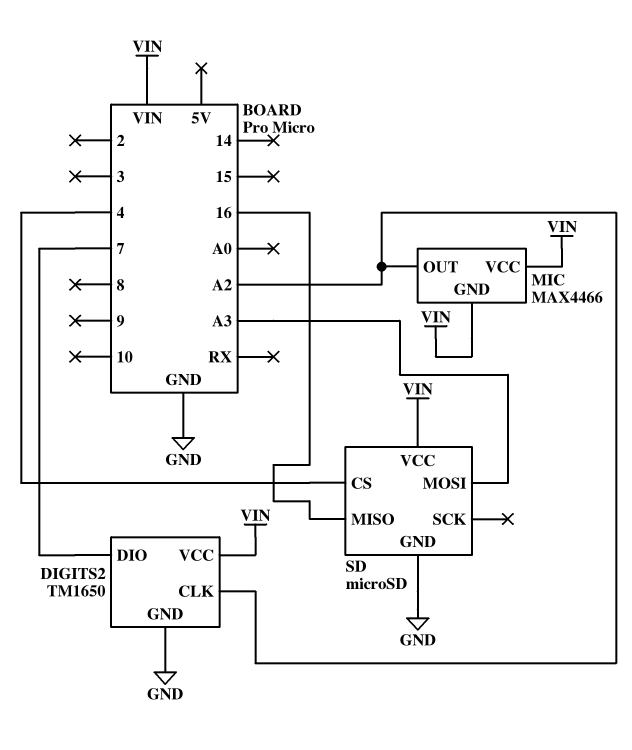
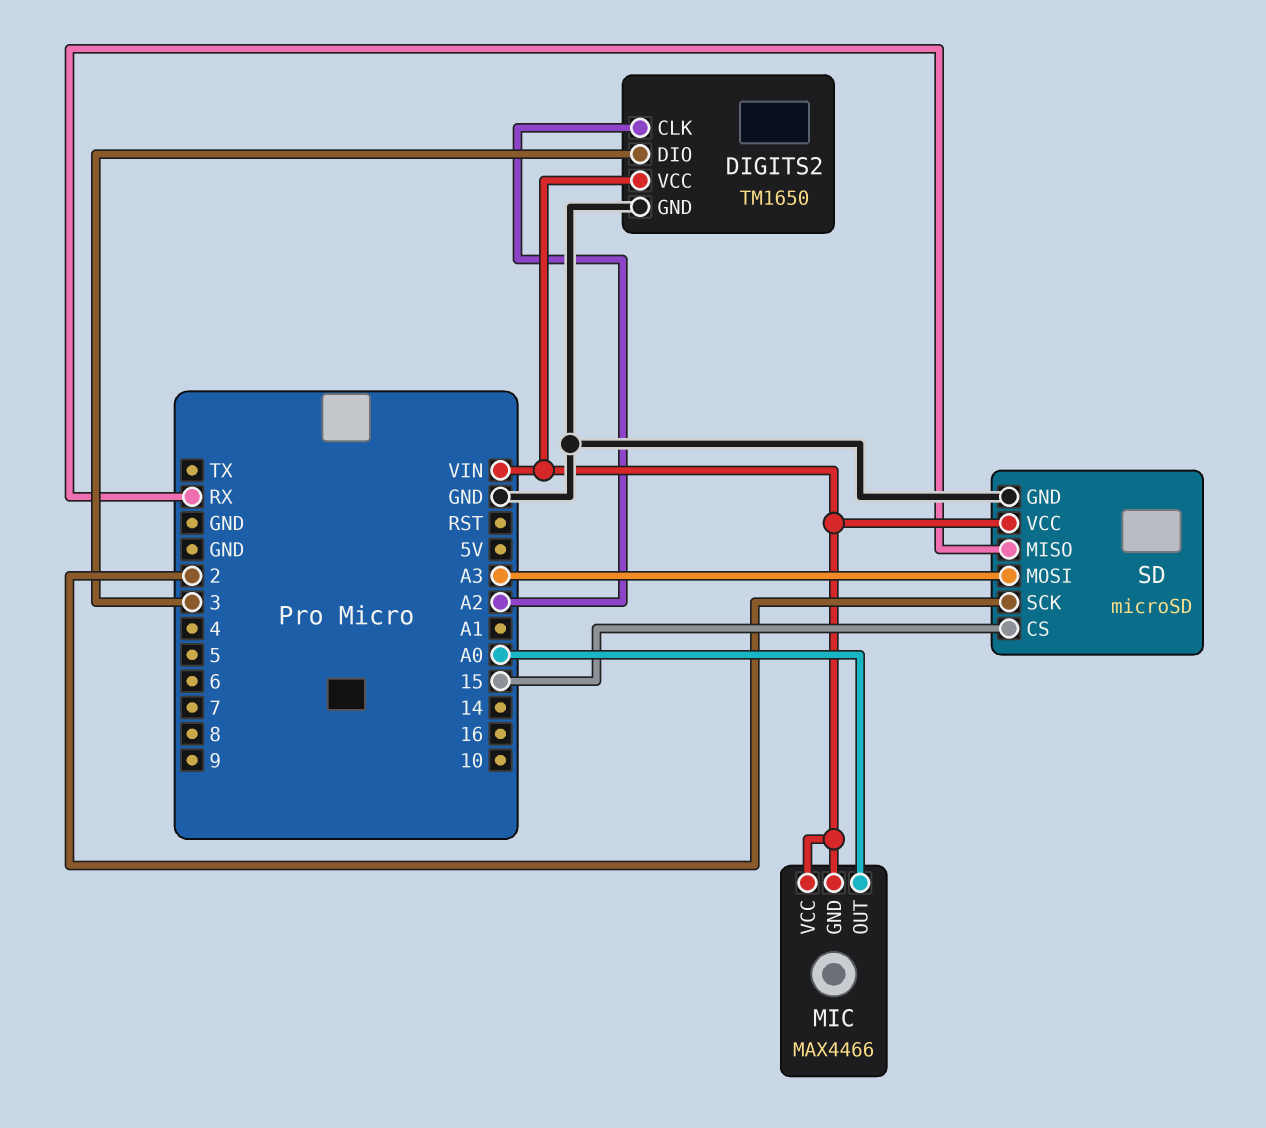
DIGITS2 pin DIO: 7 -> 3
MIC pin OUT: A2 -> A0
SD pin CS: 4 -> 15
SD pin MISO: 16 -> RX
SD pin SCK: none -> 2

